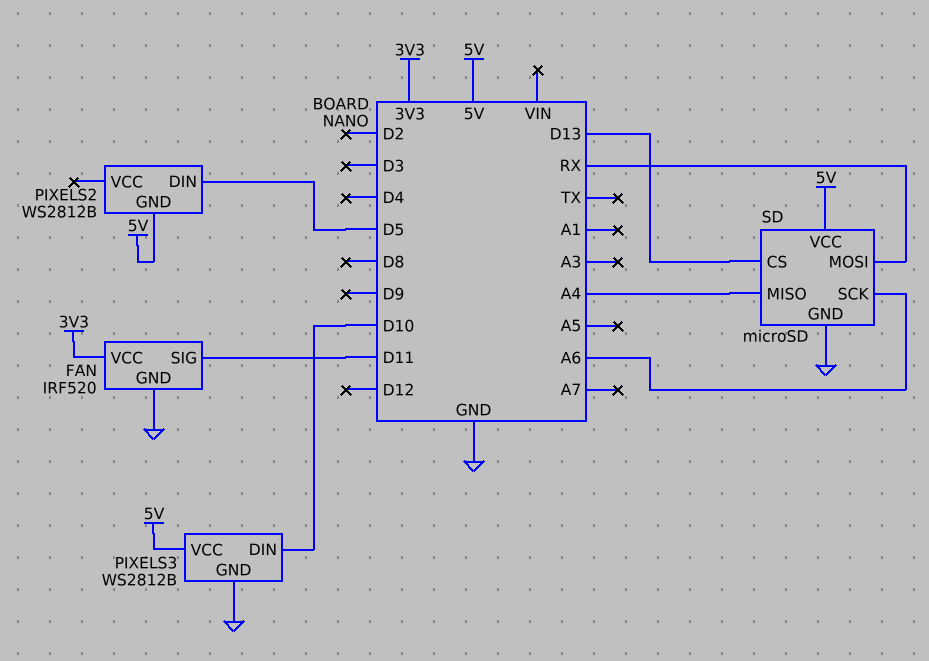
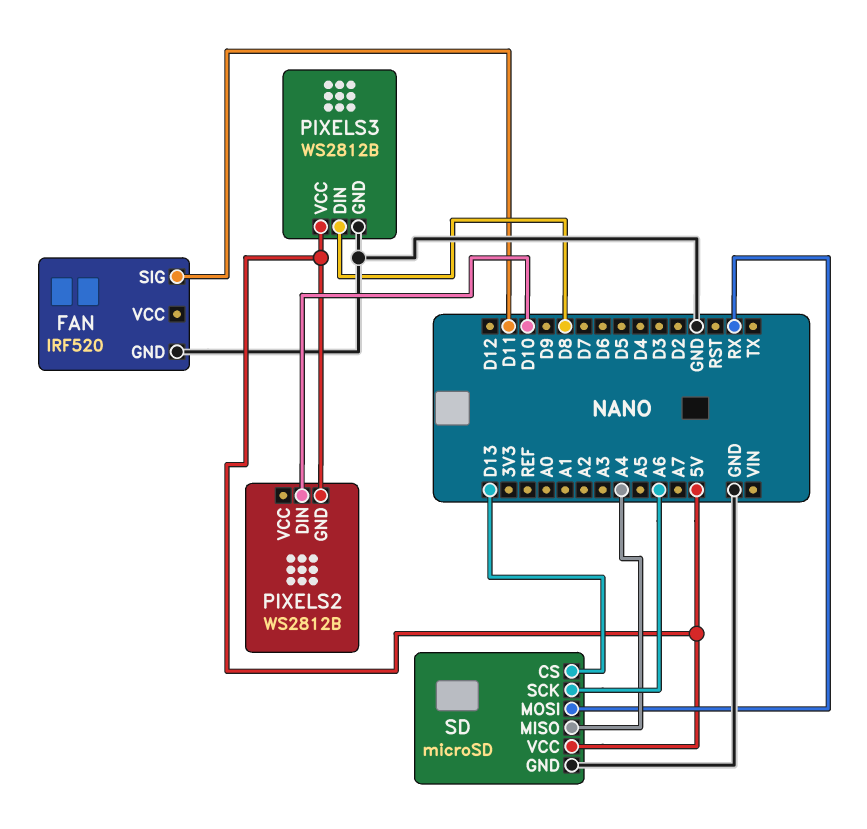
FAN pin VCC: 3V3 -> none
PIXELS2 pin DIN: D5 -> D10
PIXELS3 pin DIN: D10 -> D8

